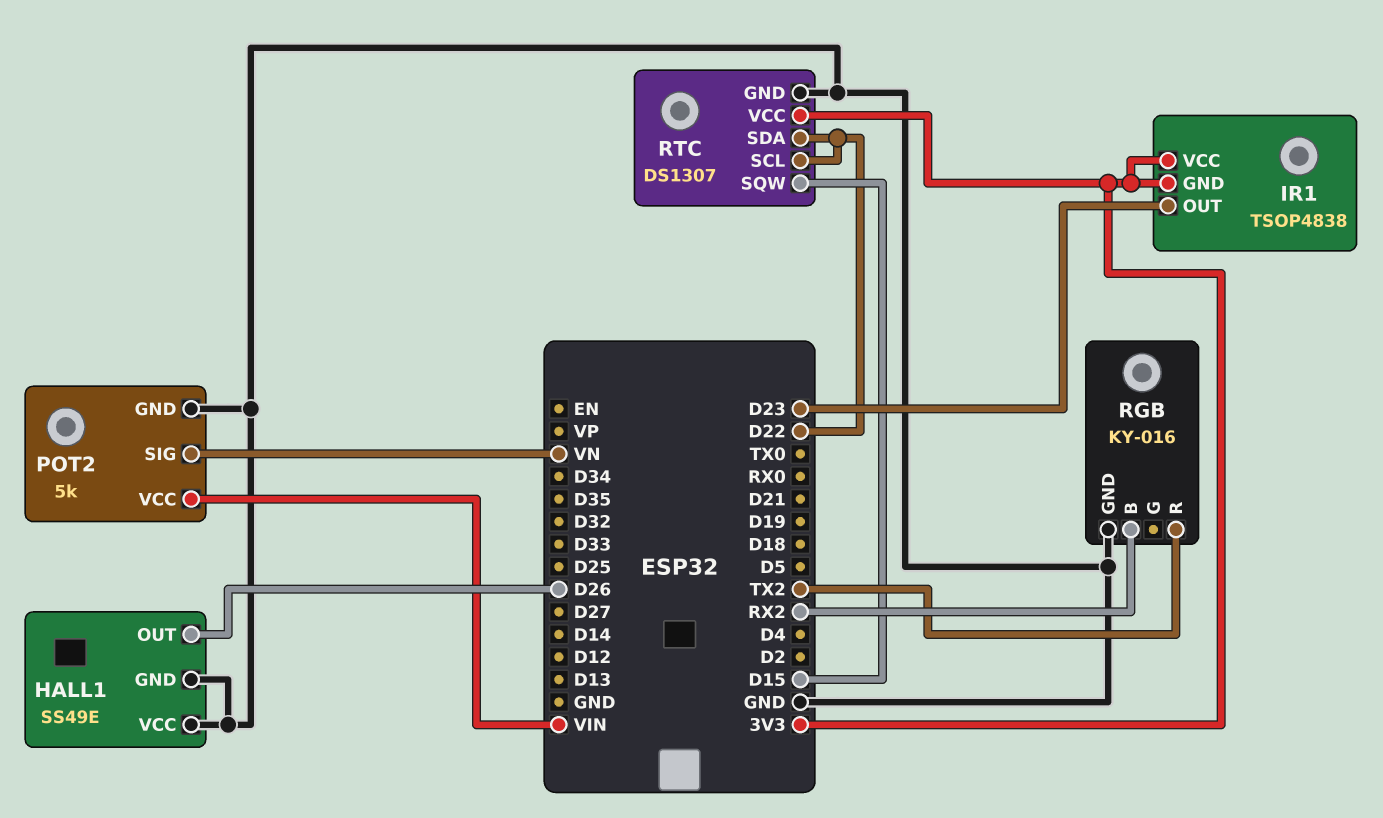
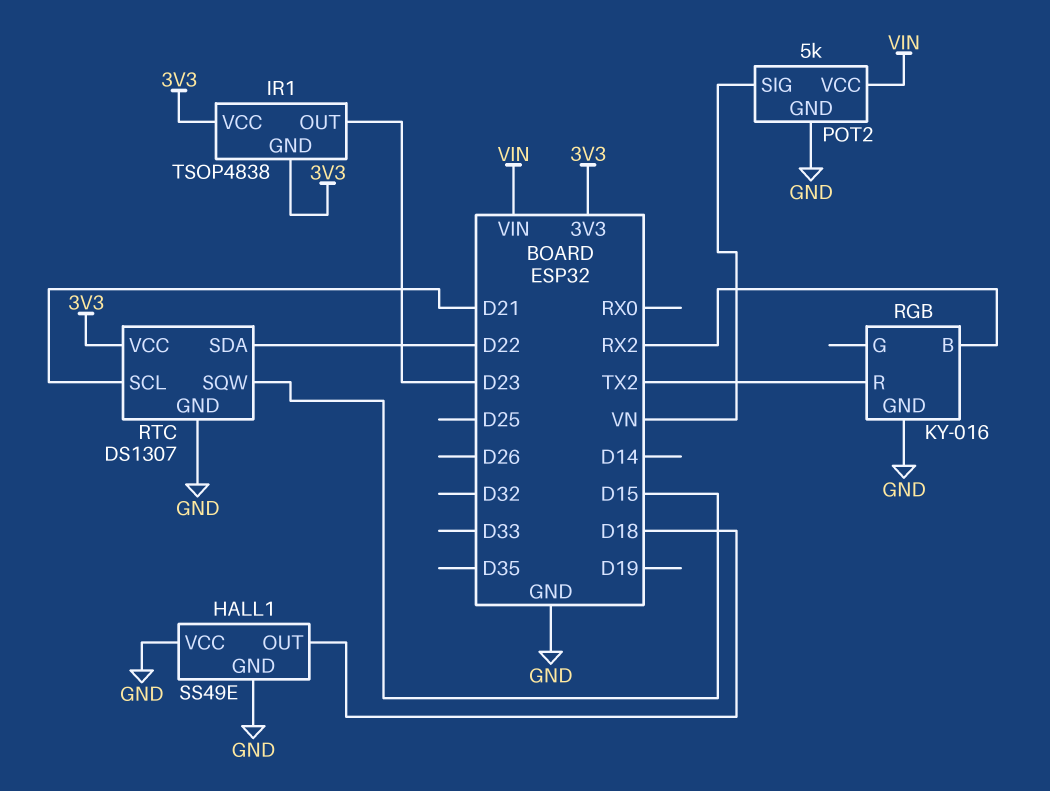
HALL1 pin OUT: D26 -> D18
RTC pin SCL: D22 -> D21

